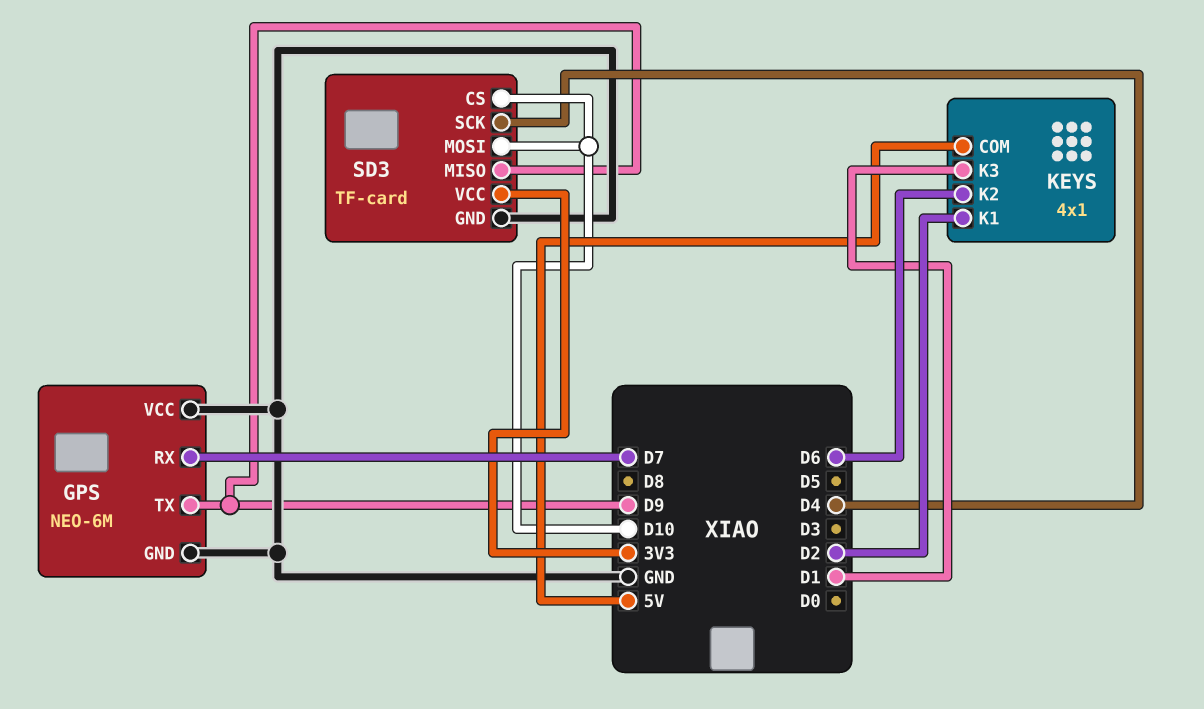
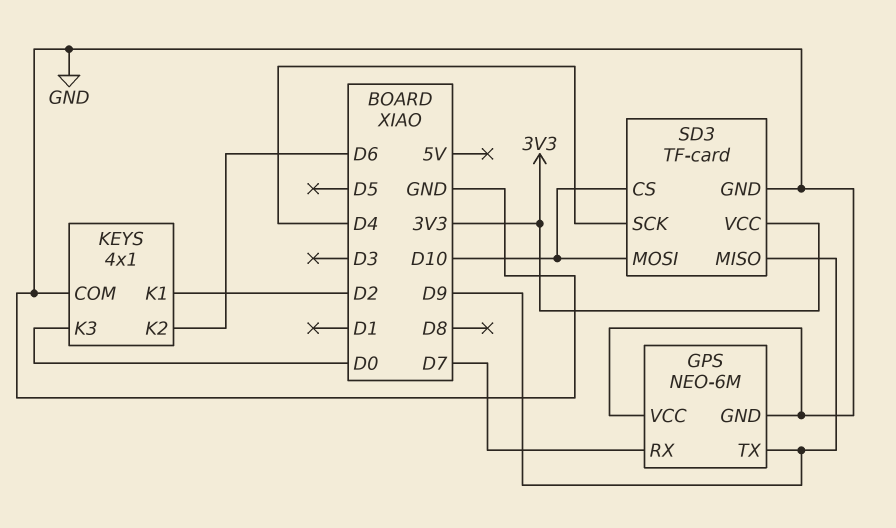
KEYS pin COM: 5V -> GND
KEYS pin K3: D1 -> D0

